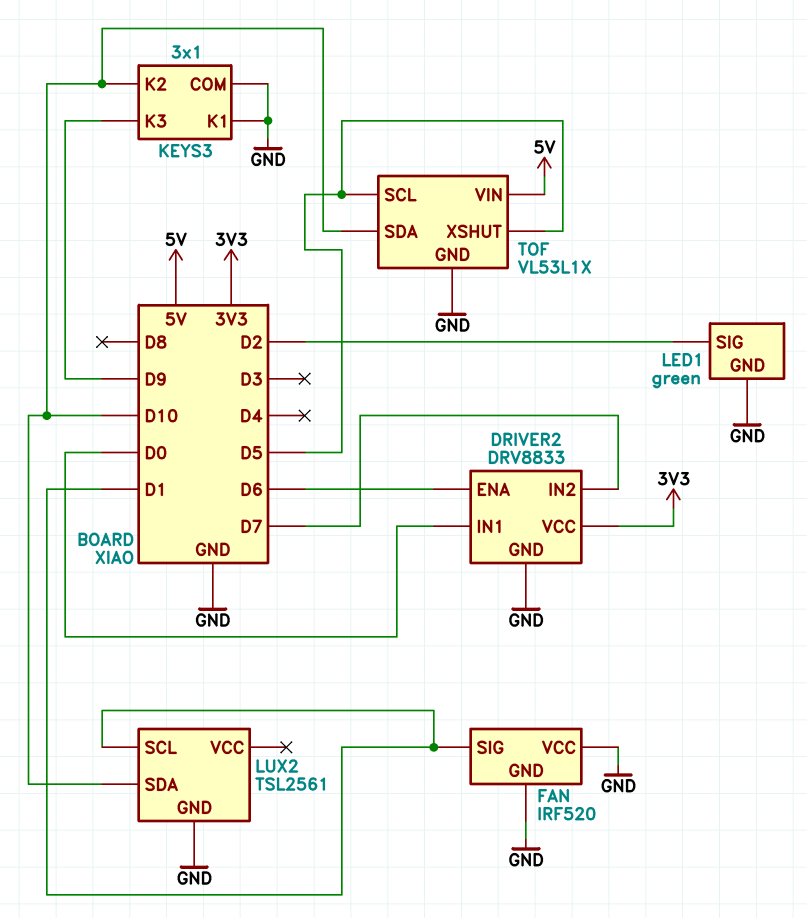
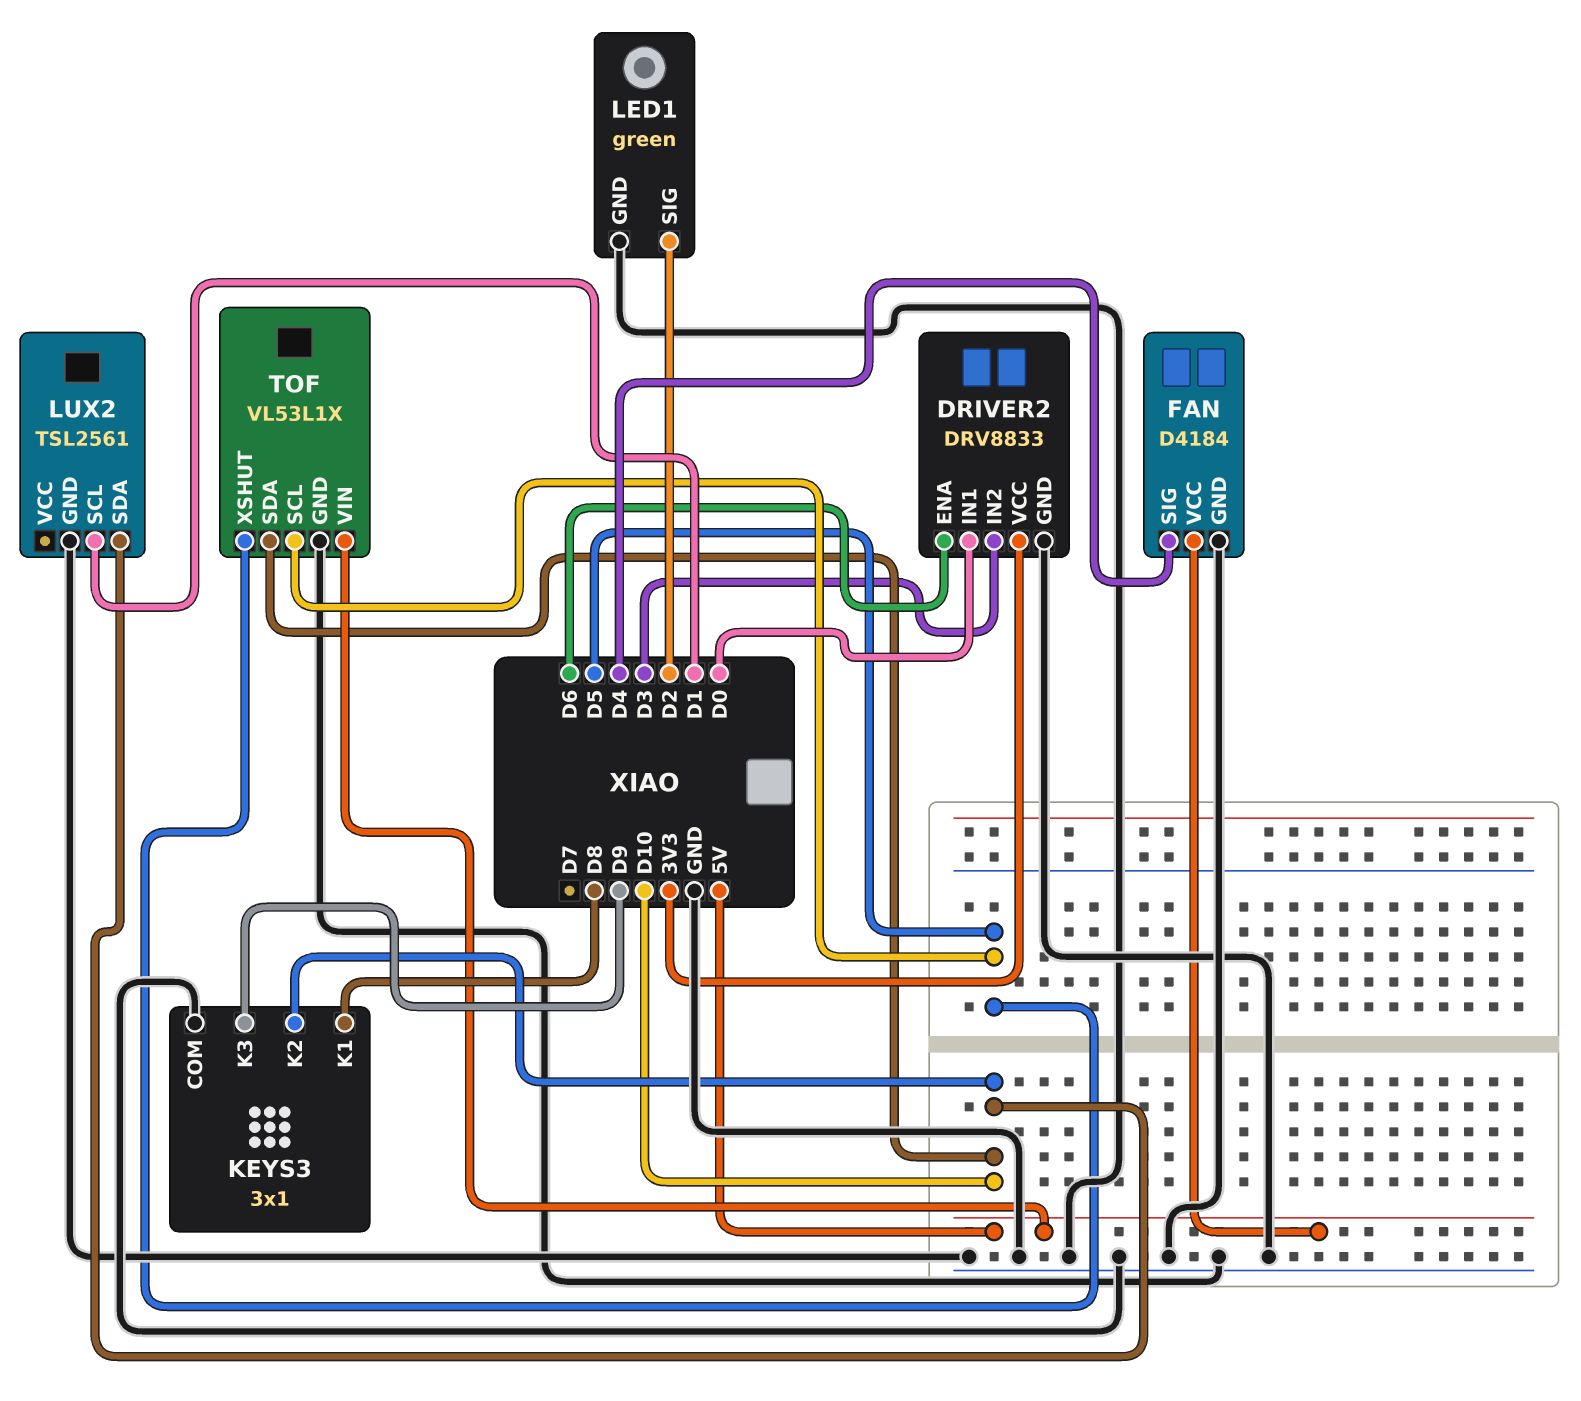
DRIVER2 pin IN2: D7 -> D3
FAN: IRF520 -> D4184
FAN pin SIG: D1 -> D4
FAN pin VCC: GND -> 5V
KEYS3 pin K1: GND -> D8

